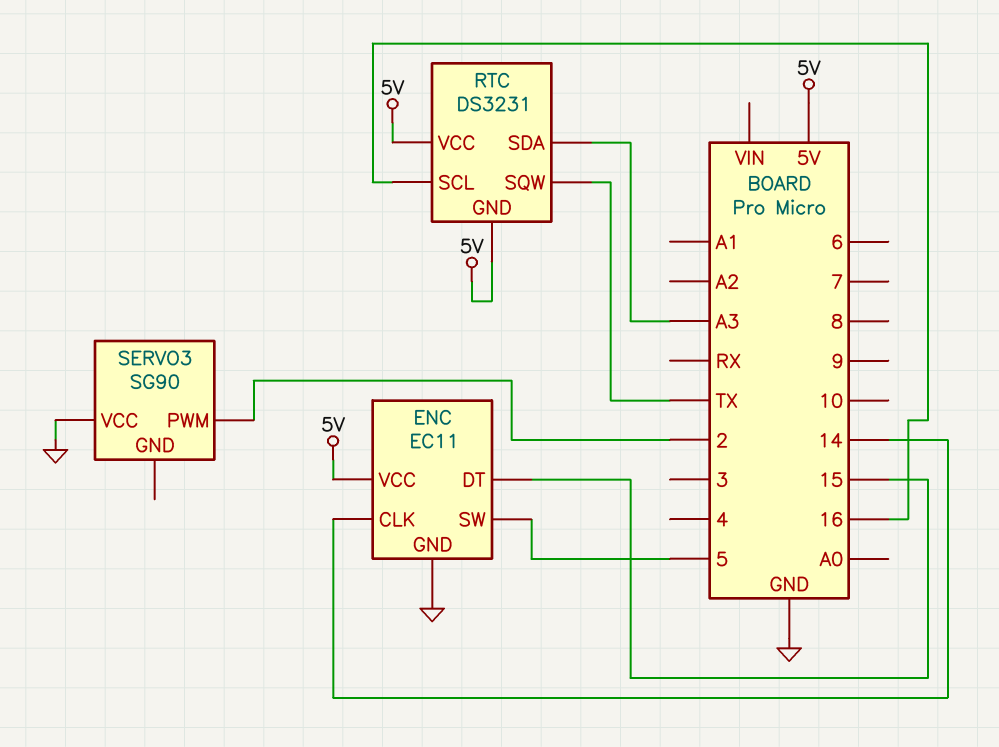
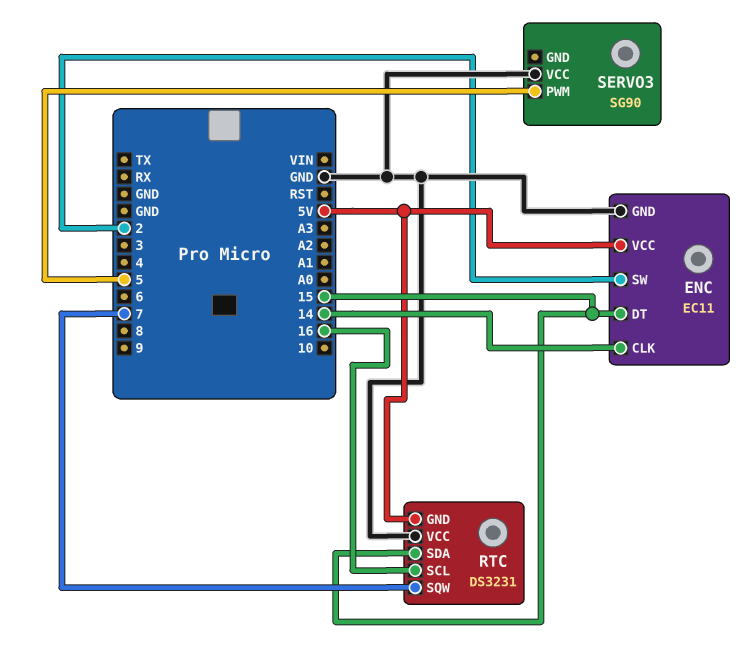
ENC pin SW: 5 -> 2
RTC pin SDA: A3 -> 15
RTC pin SQW: TX -> 7
RTC pin VCC: 5V -> GND
SERVO3 pin PWM: 2 -> 5

